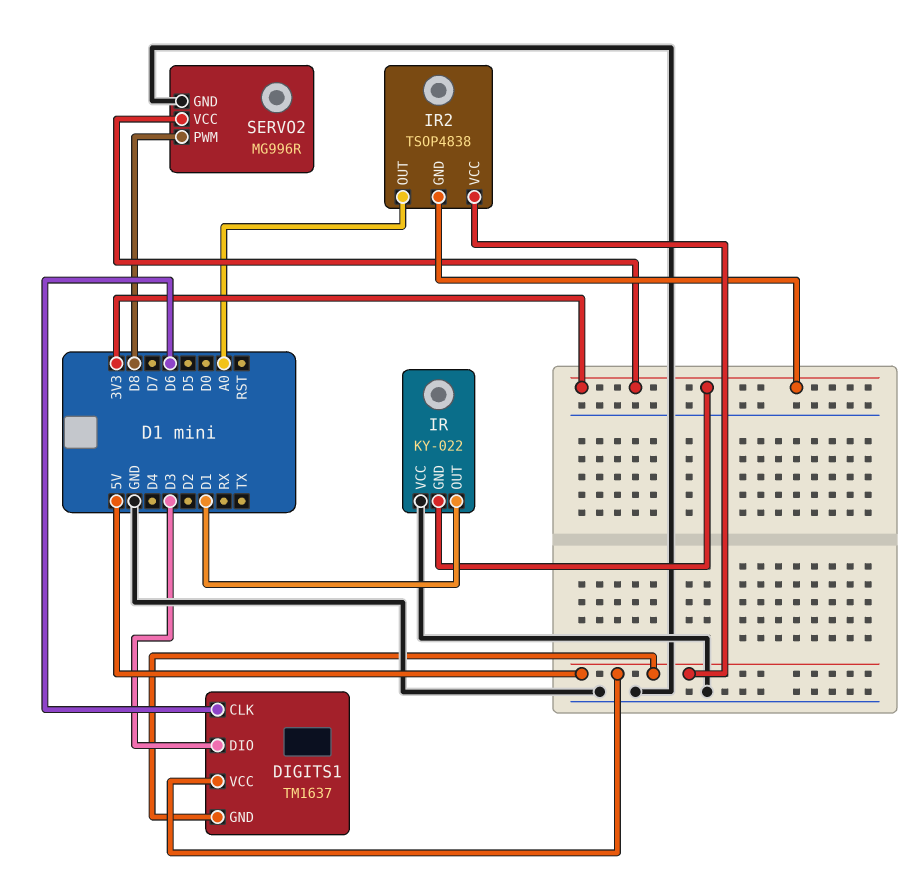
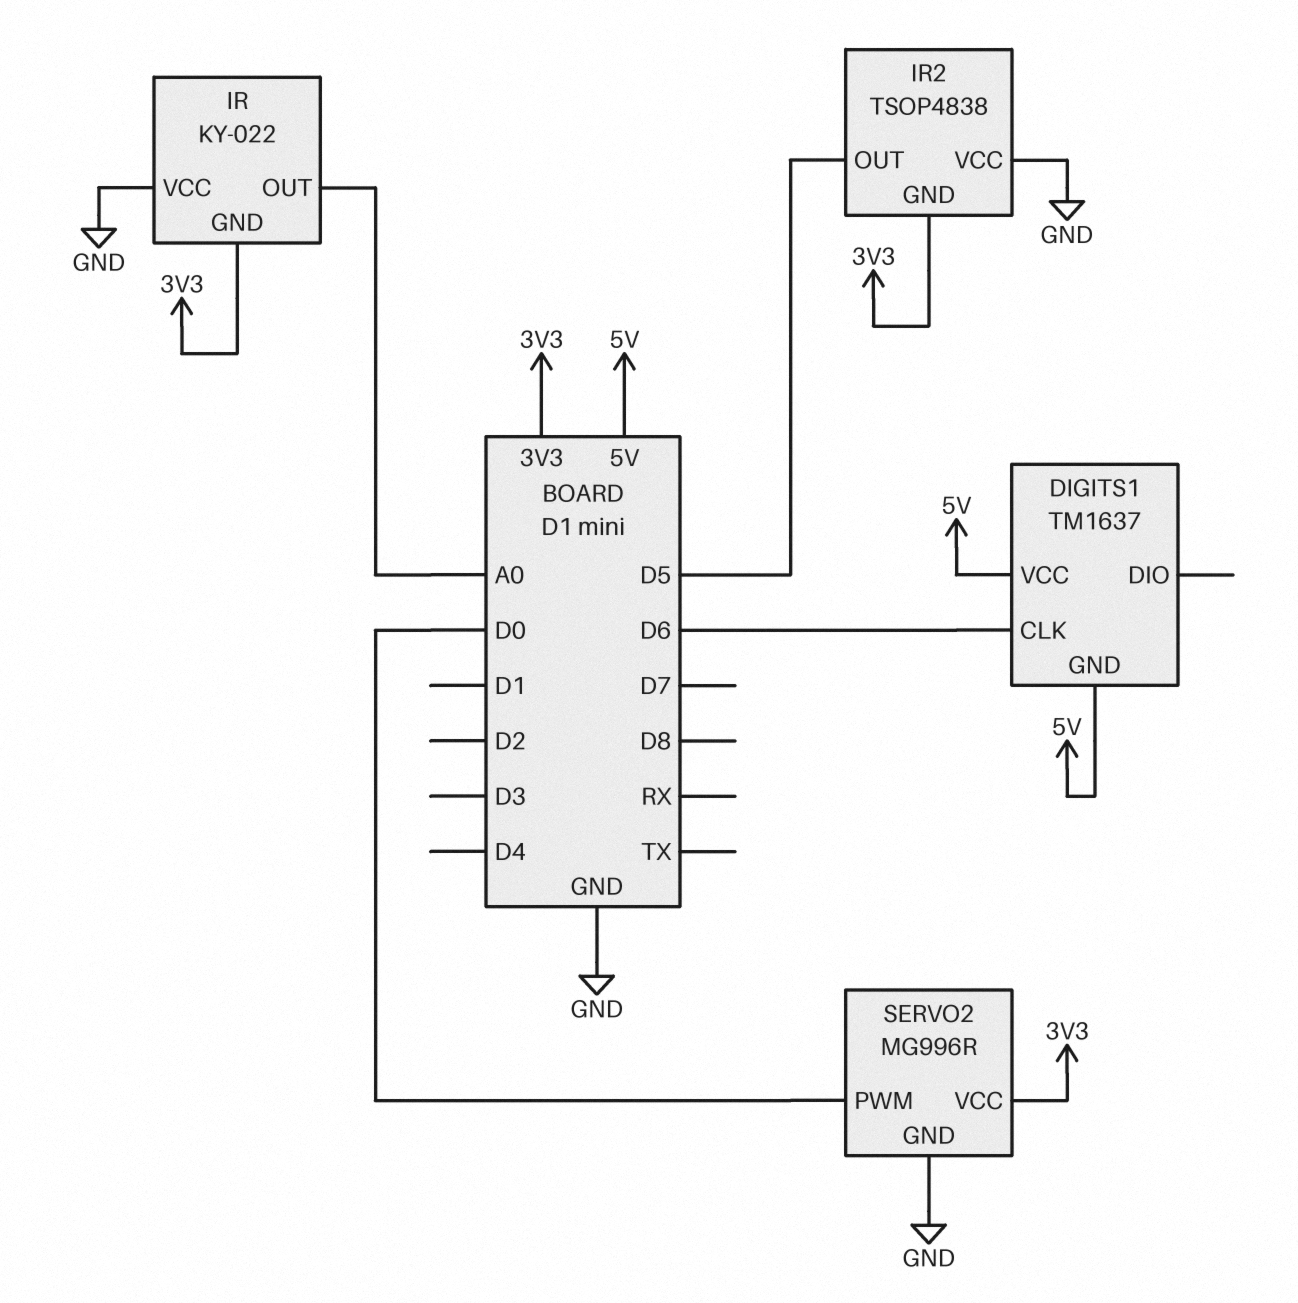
DIGITS1 pin DIO: D3 -> none
IR pin OUT: D1 -> A0
IR2 pin OUT: A0 -> D5
IR2 pin VCC: 5V -> GND
SERVO2 pin PWM: D8 -> D0

